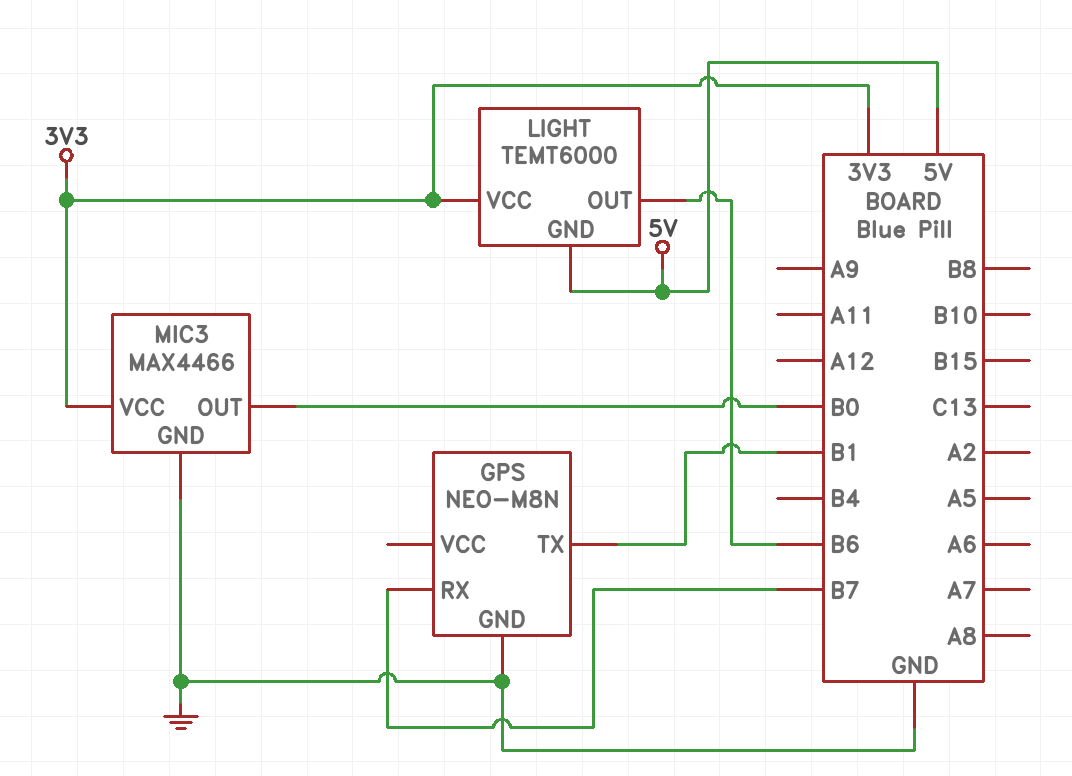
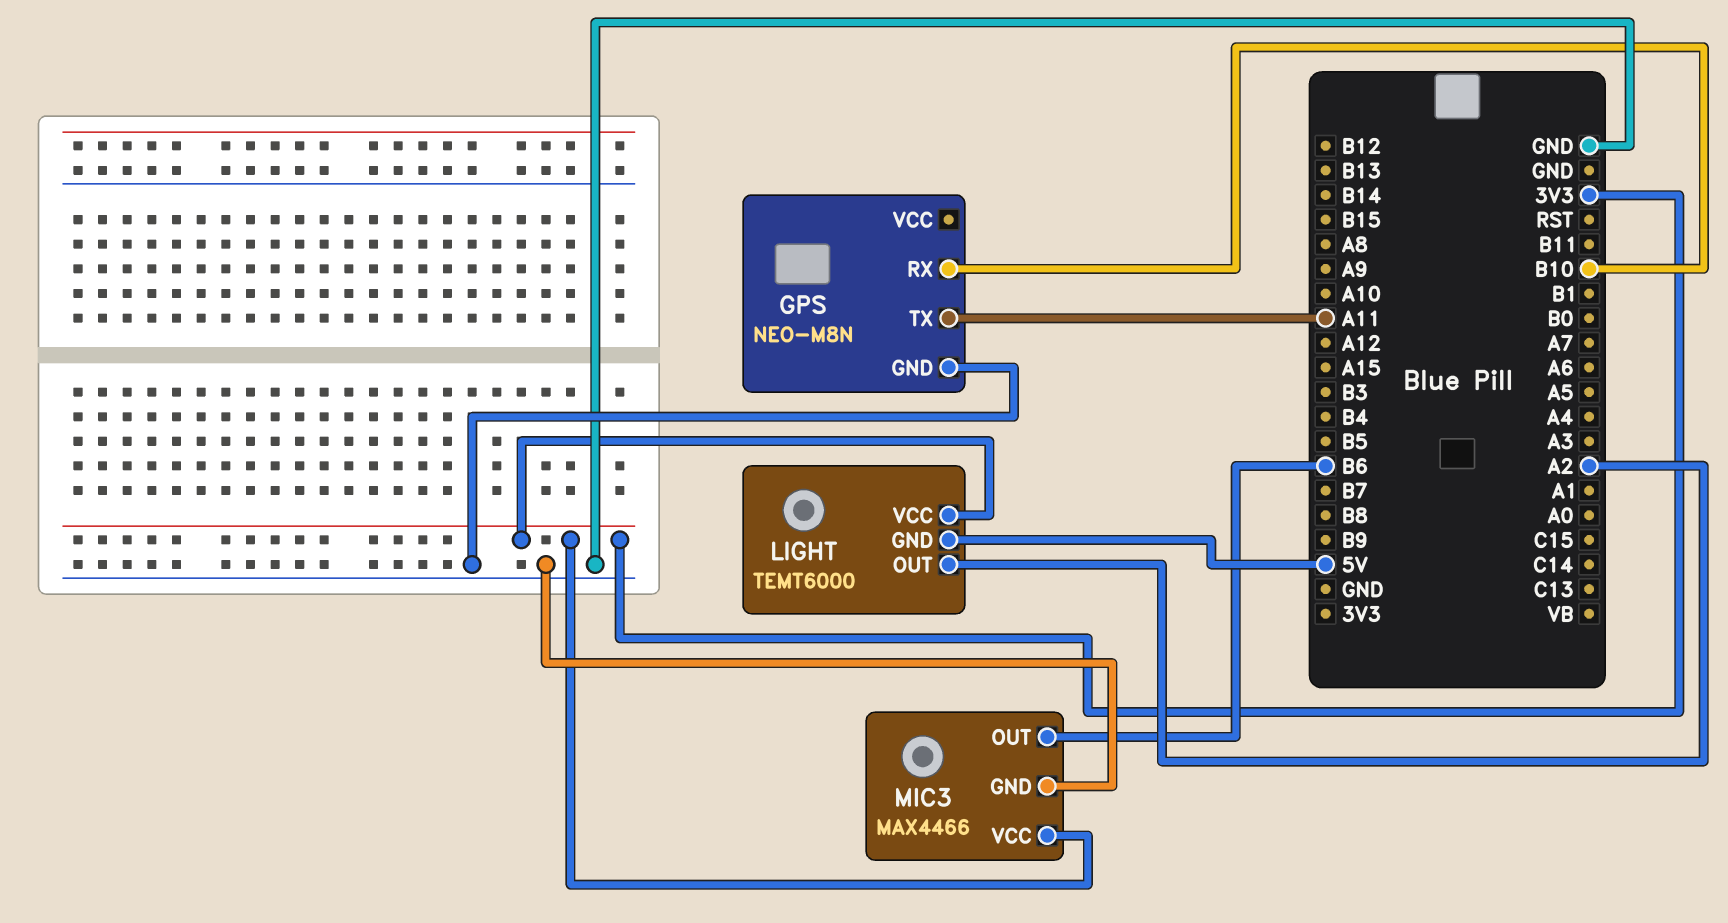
GPS pin RX: B7 -> B10
GPS pin TX: B1 -> A11
LIGHT pin OUT: B6 -> A2
MIC3 pin OUT: B0 -> B6

